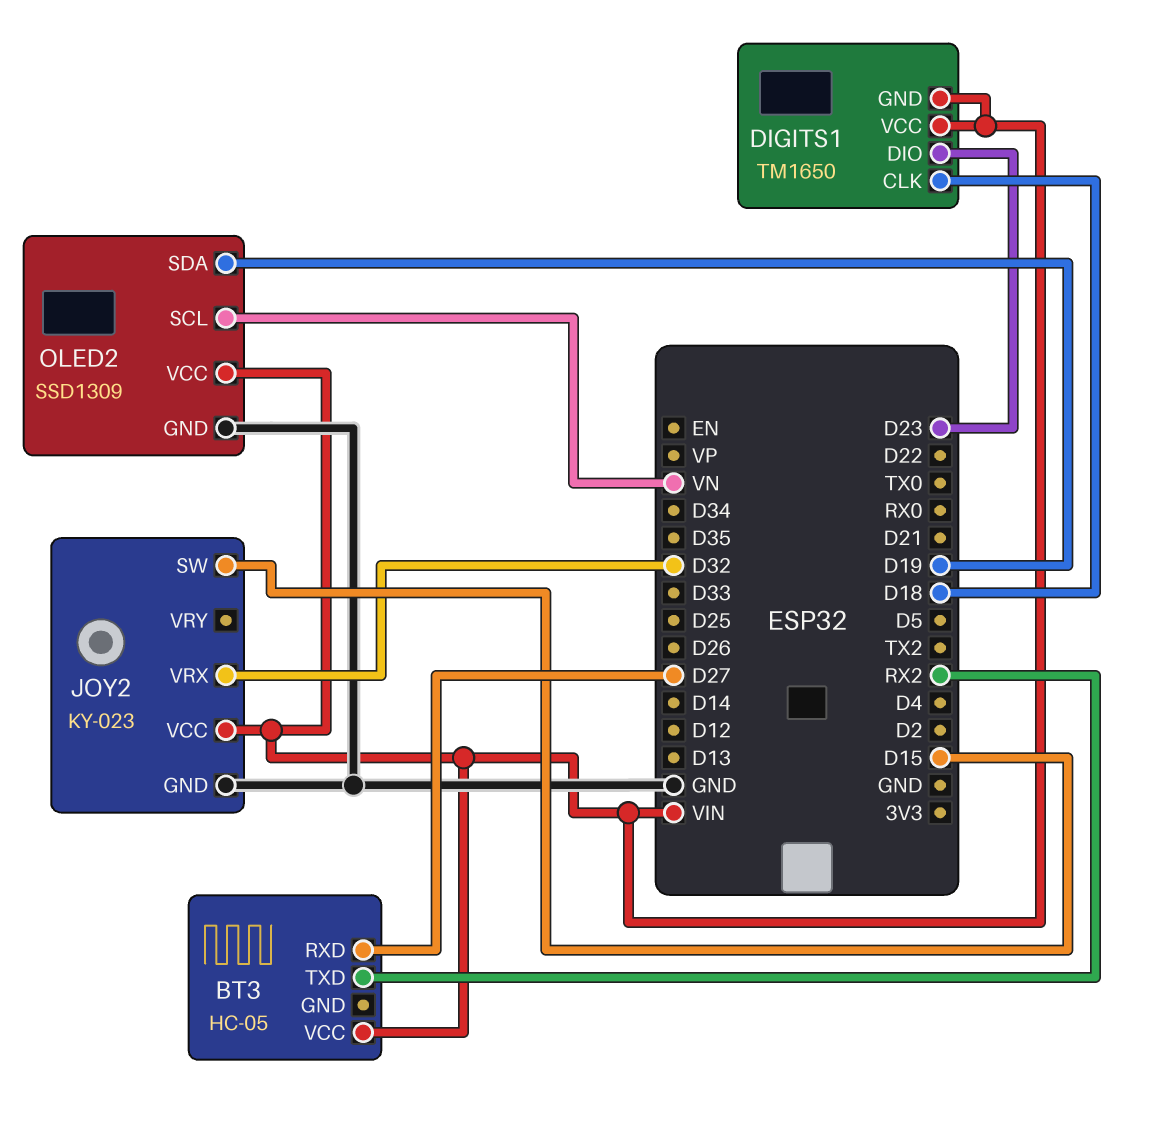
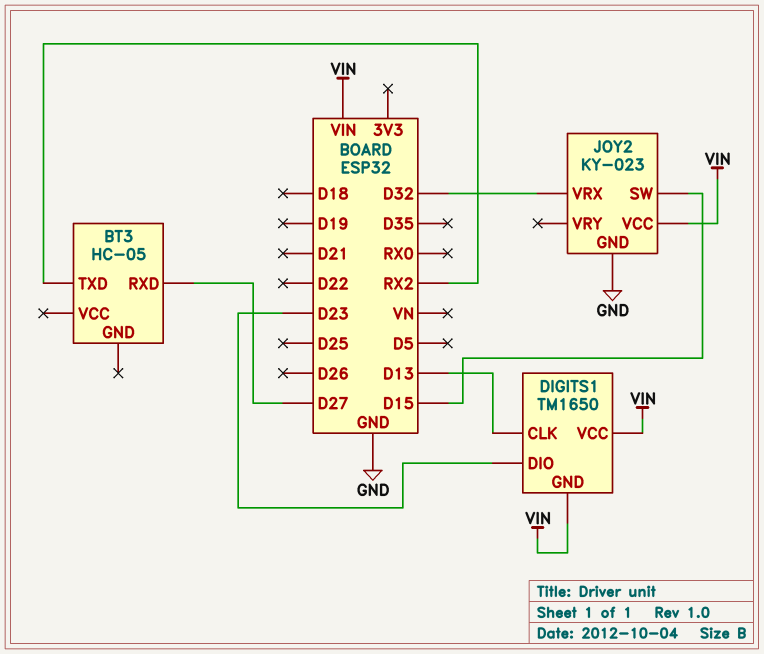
BT3 pin VCC: VIN -> none
DIGITS1 pin CLK: D18 -> D13
OLED2: SSD1309 -> none
OLED2 pin GND: GND -> none
OLED2 pin SCL: VN -> none
OLED2 pin SDA: D19 -> none
OLED2 pin VCC: VIN -> none

